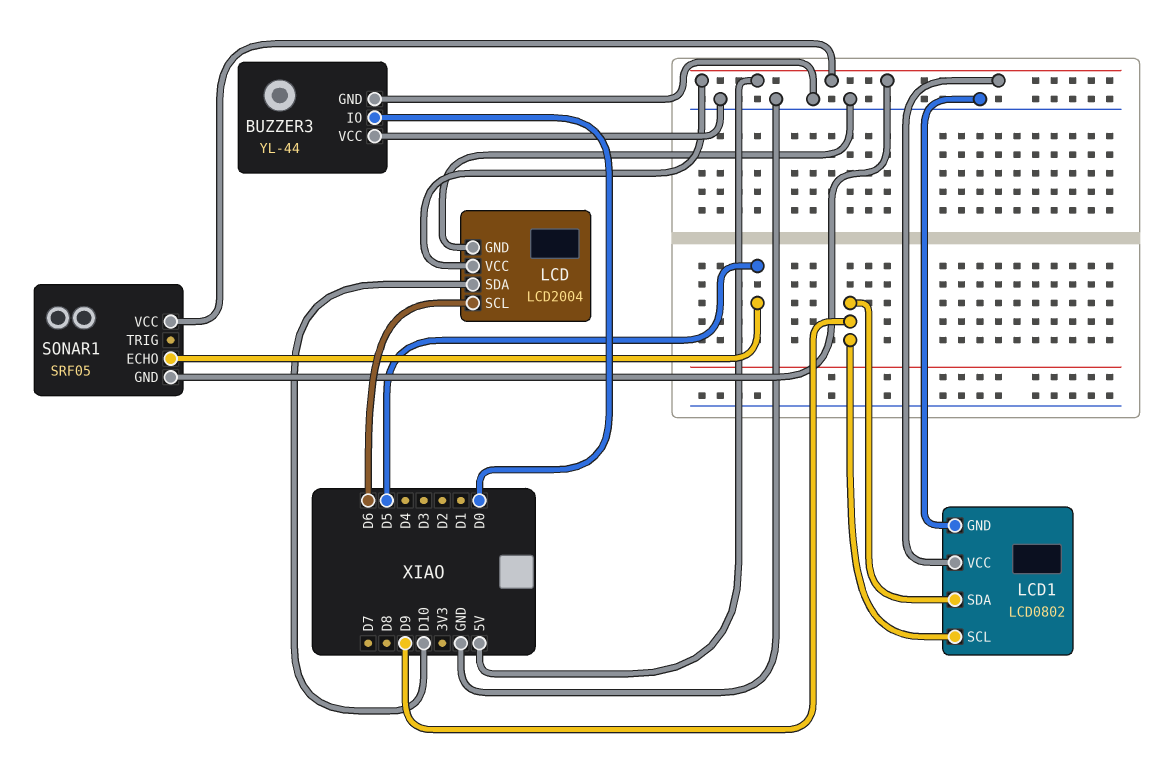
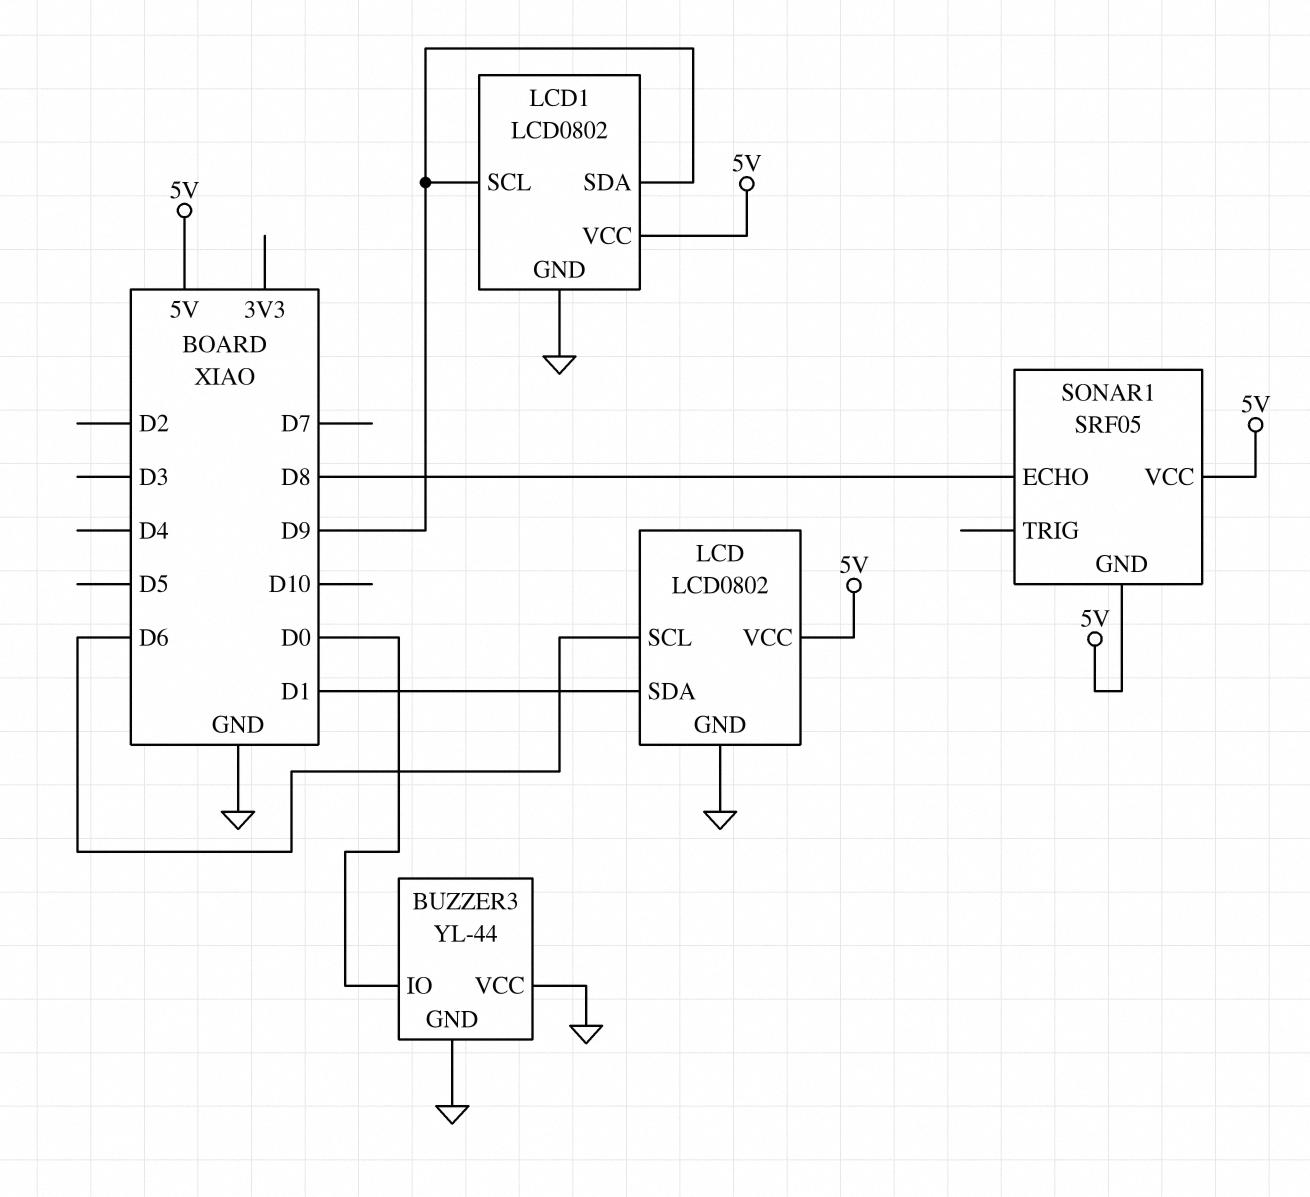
LCD: LCD2004 -> LCD0802
LCD pin SDA: D10 -> D1
SONAR1 pin ECHO: D5 -> D8

